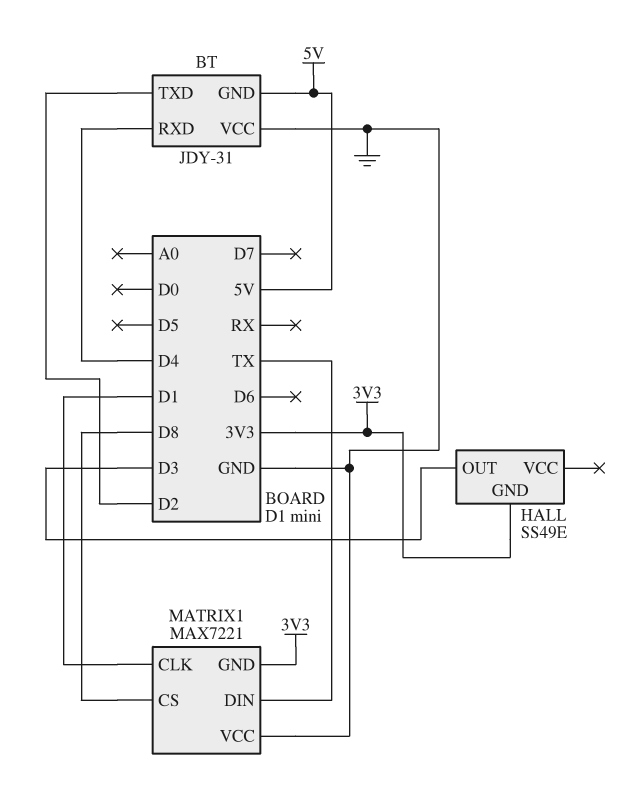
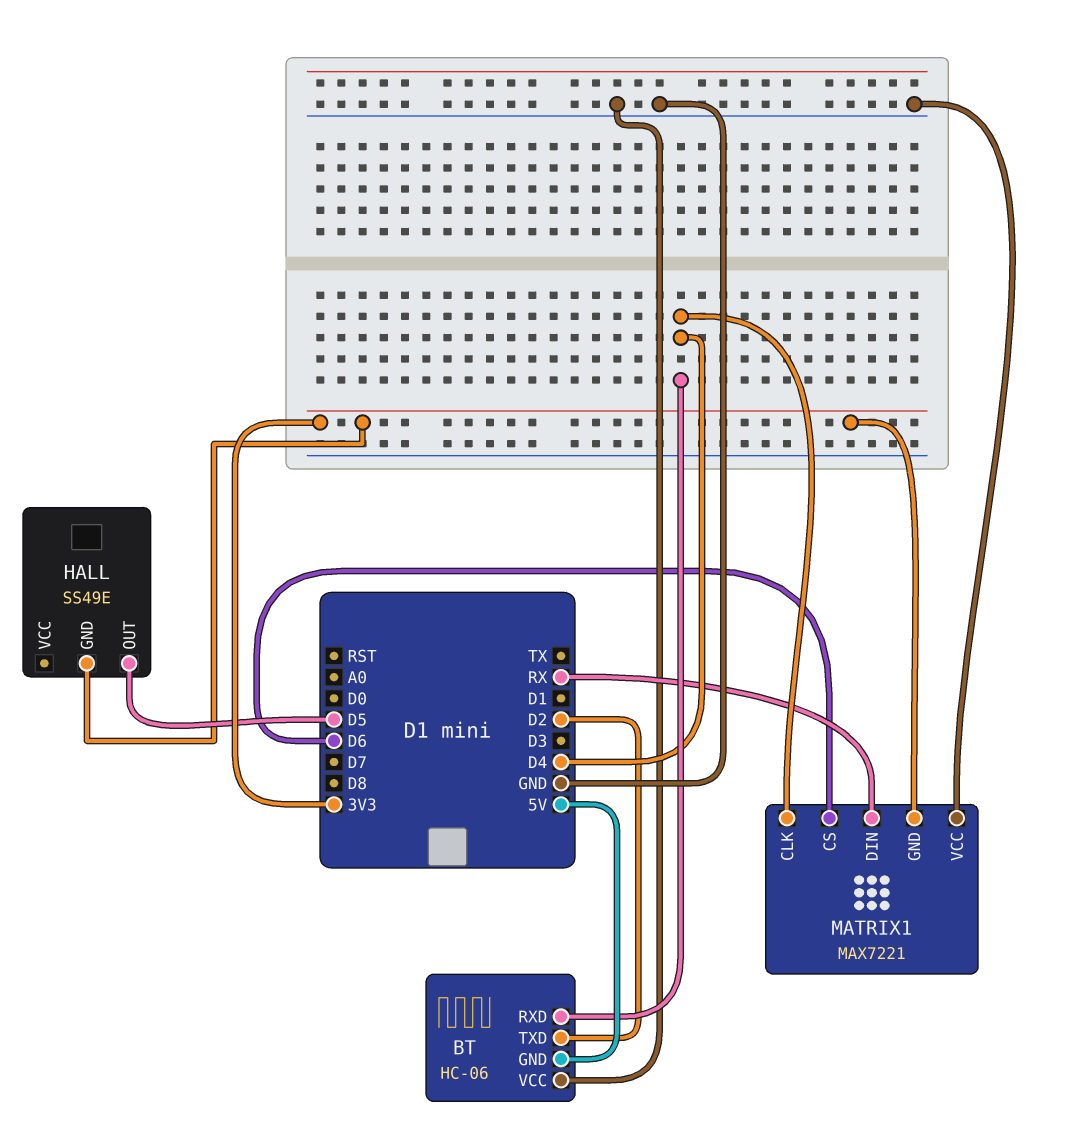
BT: JDY-31 -> HC-06
HALL pin OUT: D3 -> D5
MATRIX1 pin CLK: D1 -> D4
MATRIX1 pin CS: D8 -> D6
MATRIX1 pin DIN: TX -> RX

